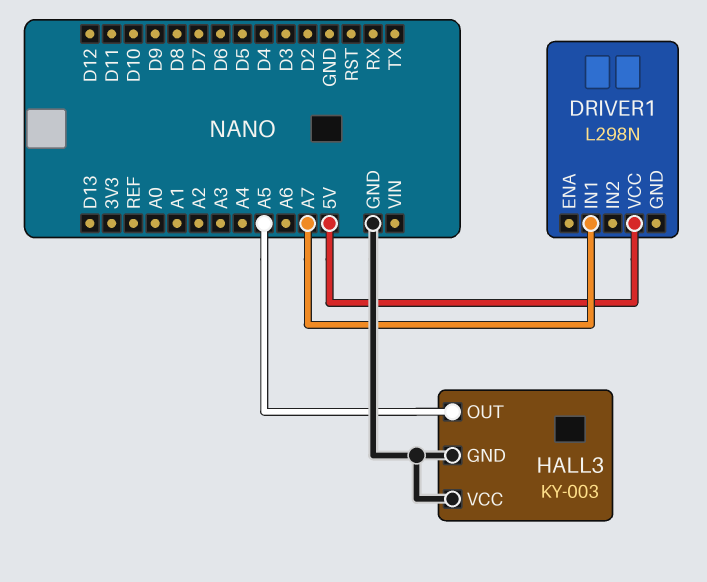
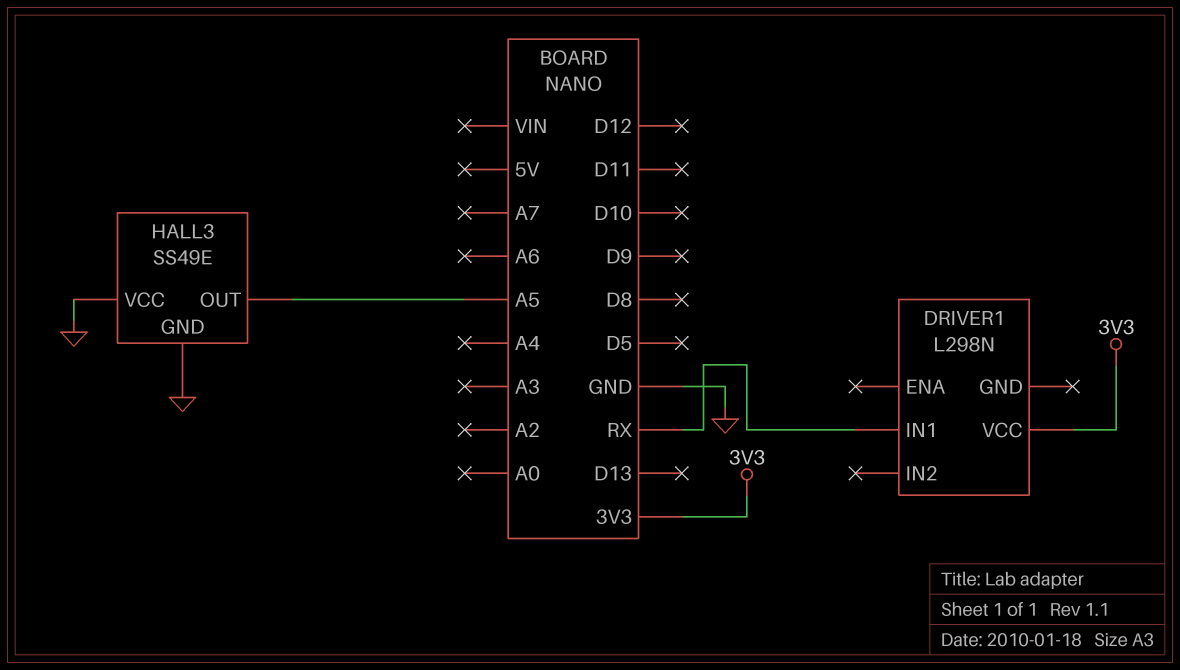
DRIVER1 pin IN1: A7 -> RX
DRIVER1 pin VCC: 5V -> 3V3
HALL3: KY-003 -> SS49E

